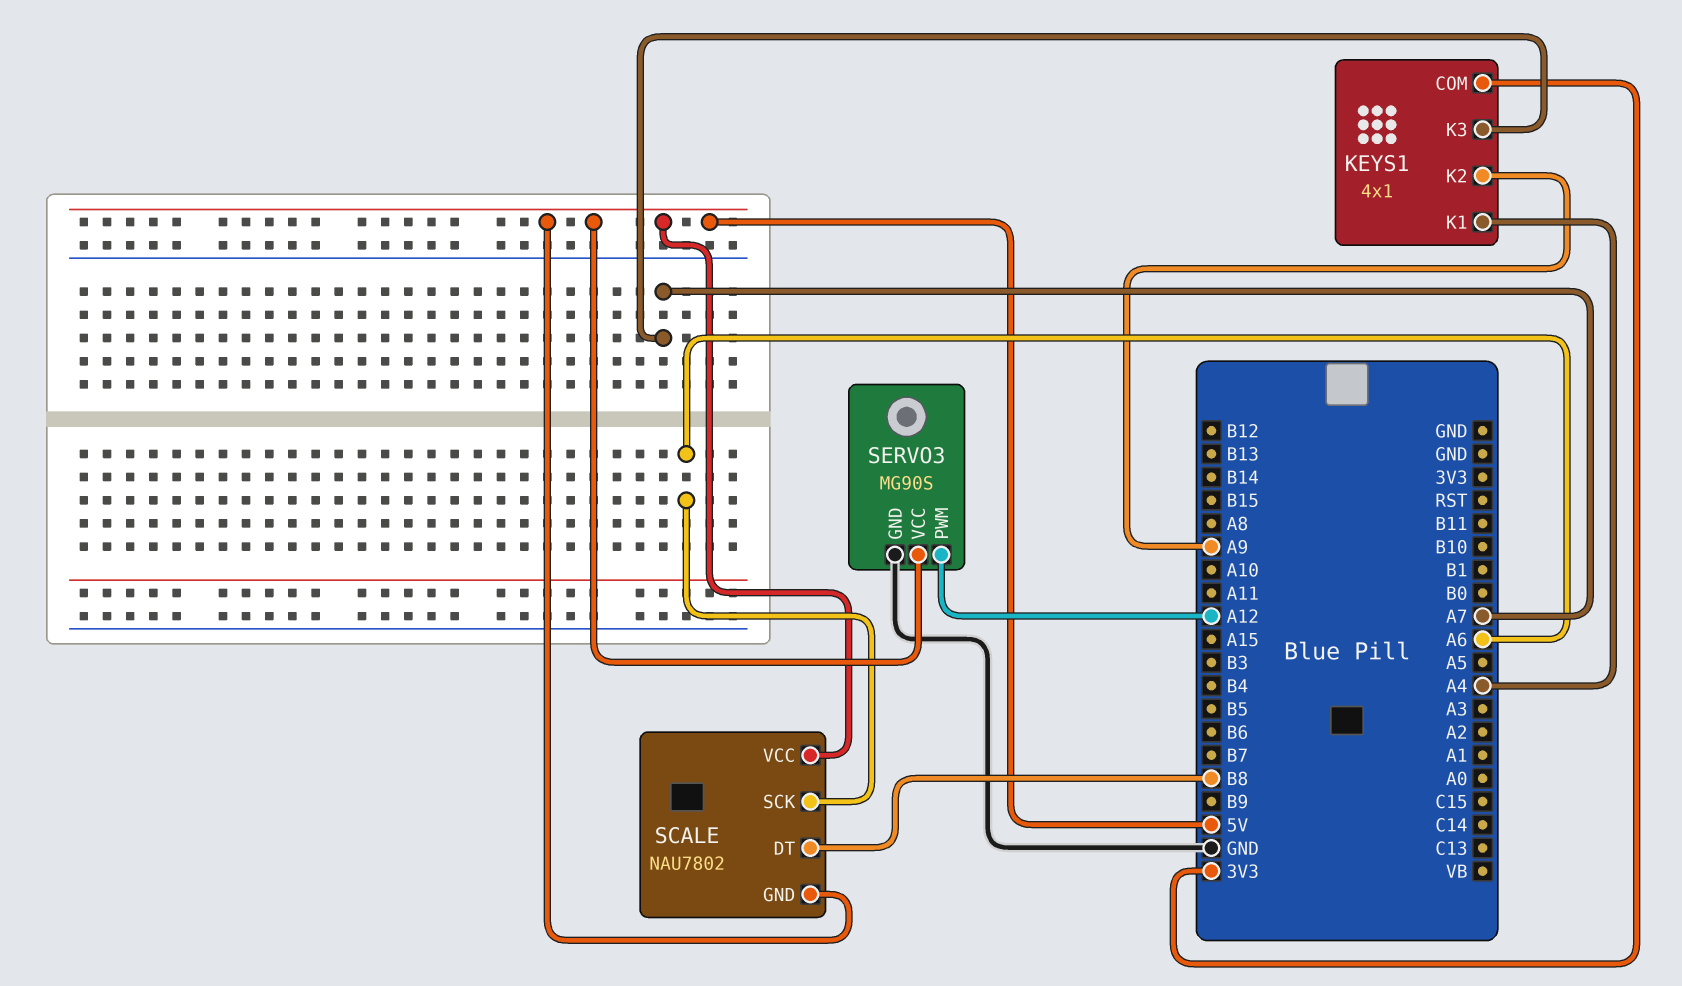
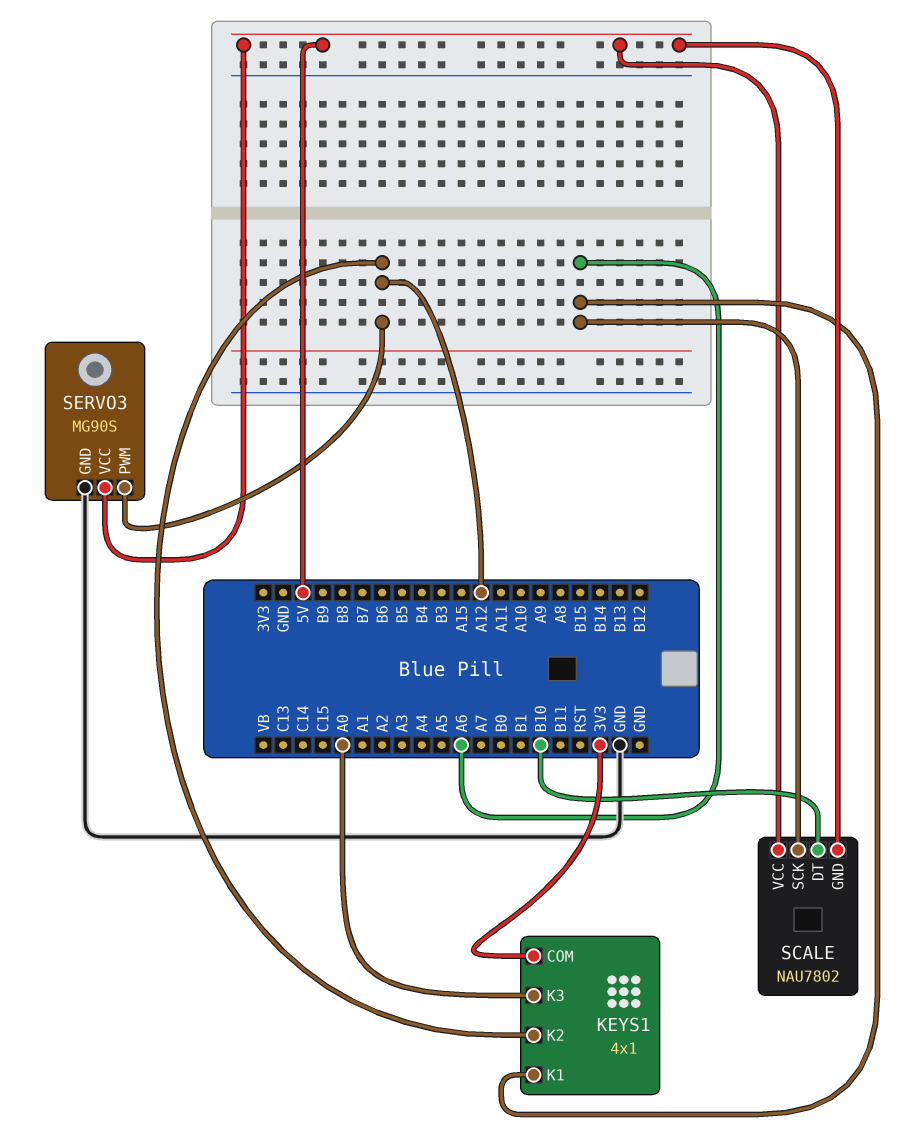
KEYS1 pin K1: A4 -> A6
KEYS1 pin K2: A9 -> A12
KEYS1 pin K3: A7 -> A0
SCALE pin DT: B8 -> B10

